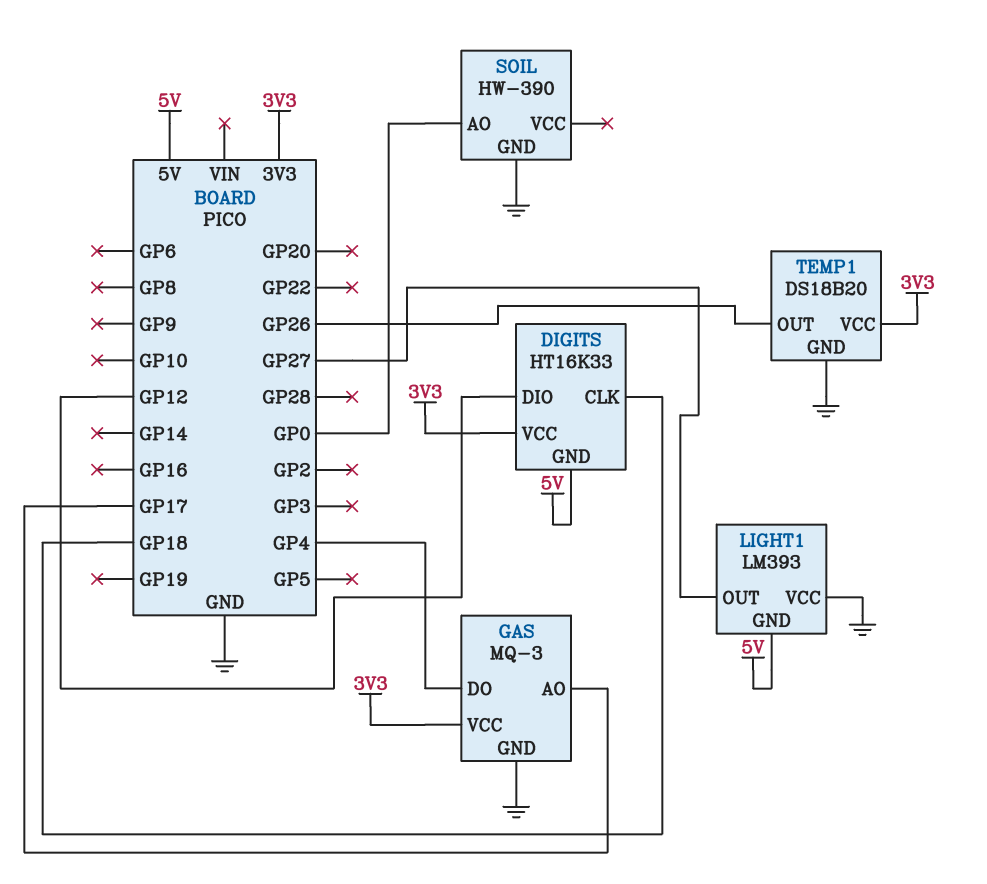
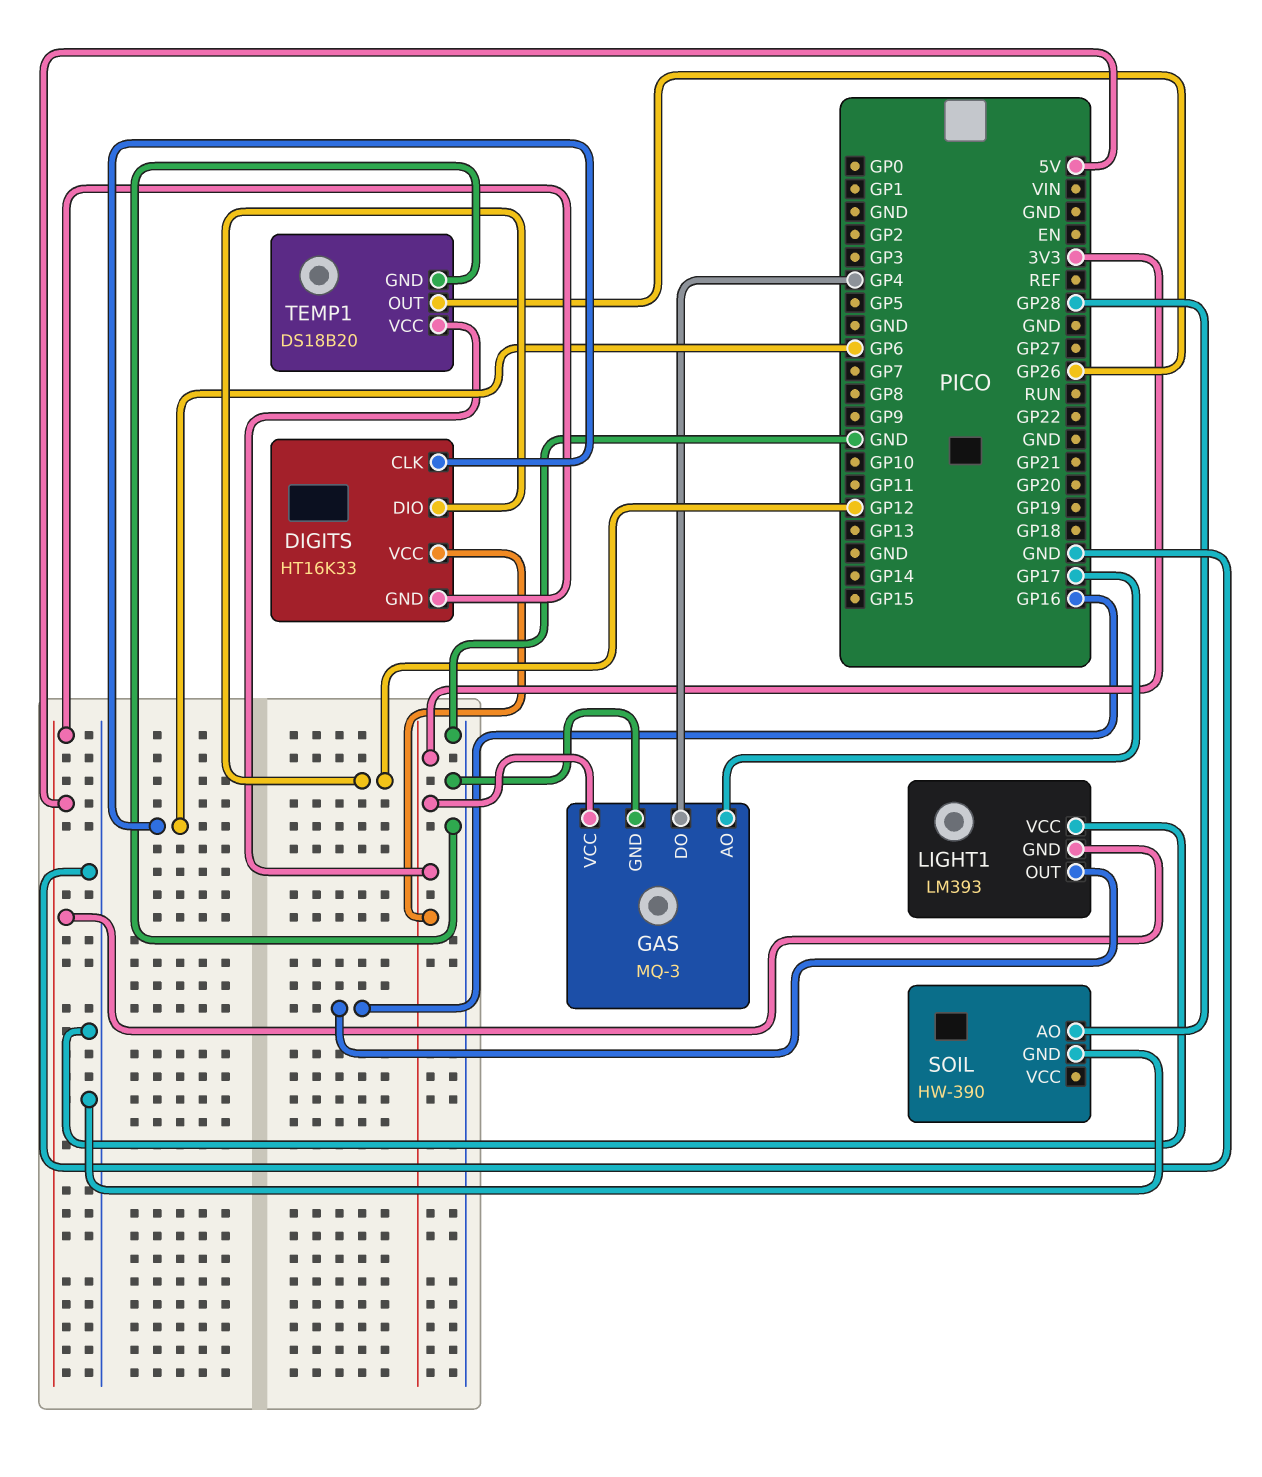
DIGITS pin CLK: GP18 -> GP6
LIGHT1 pin OUT: GP27 -> GP16
SOIL pin AO: GP0 -> GP28

